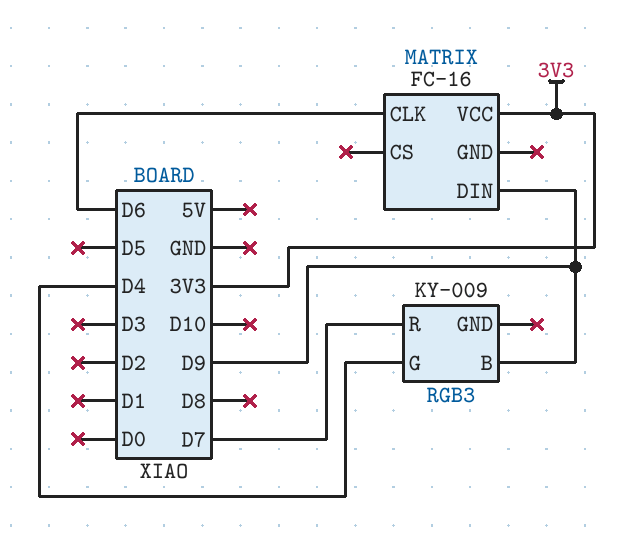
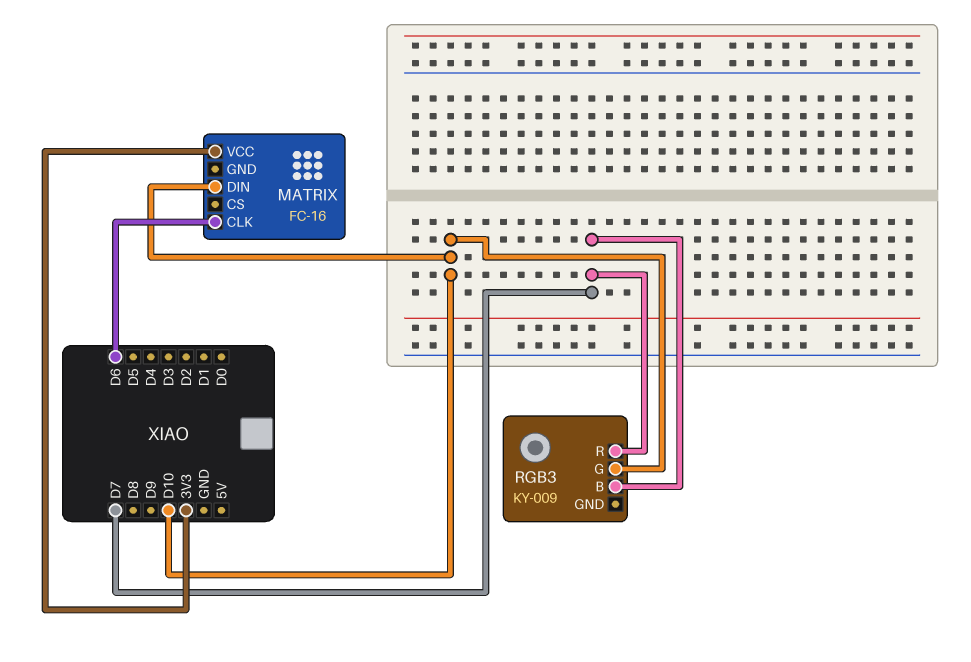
MATRIX pin DIN: D9 -> D10
RGB3 pin B: D9 -> D7
RGB3 pin G: D4 -> D10

